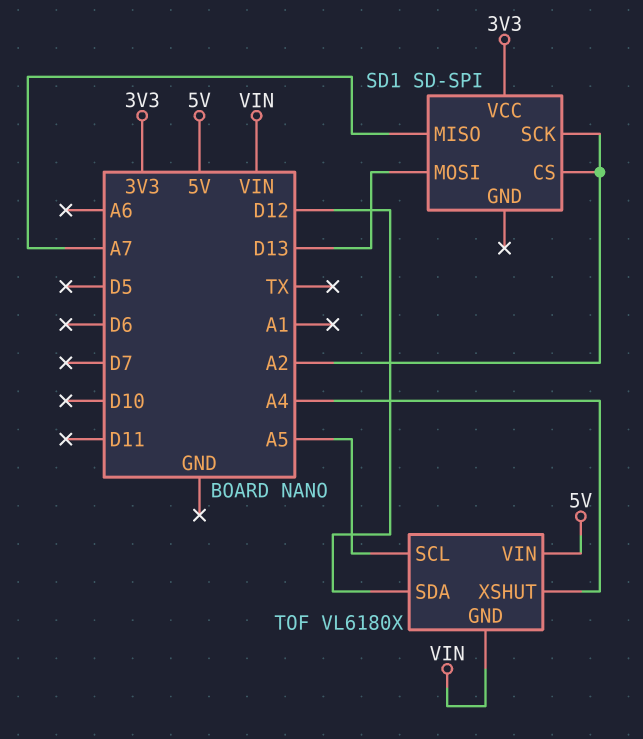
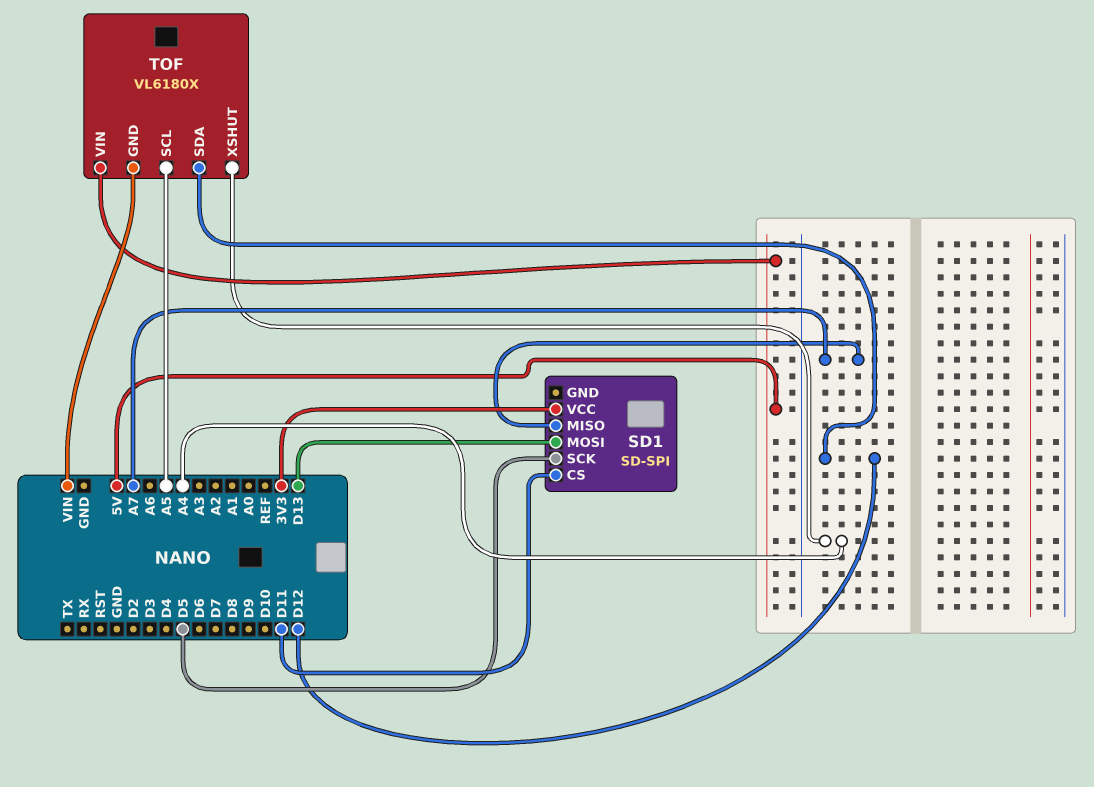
SD1 pin CS: A2 -> D11
SD1 pin SCK: A2 -> D5

